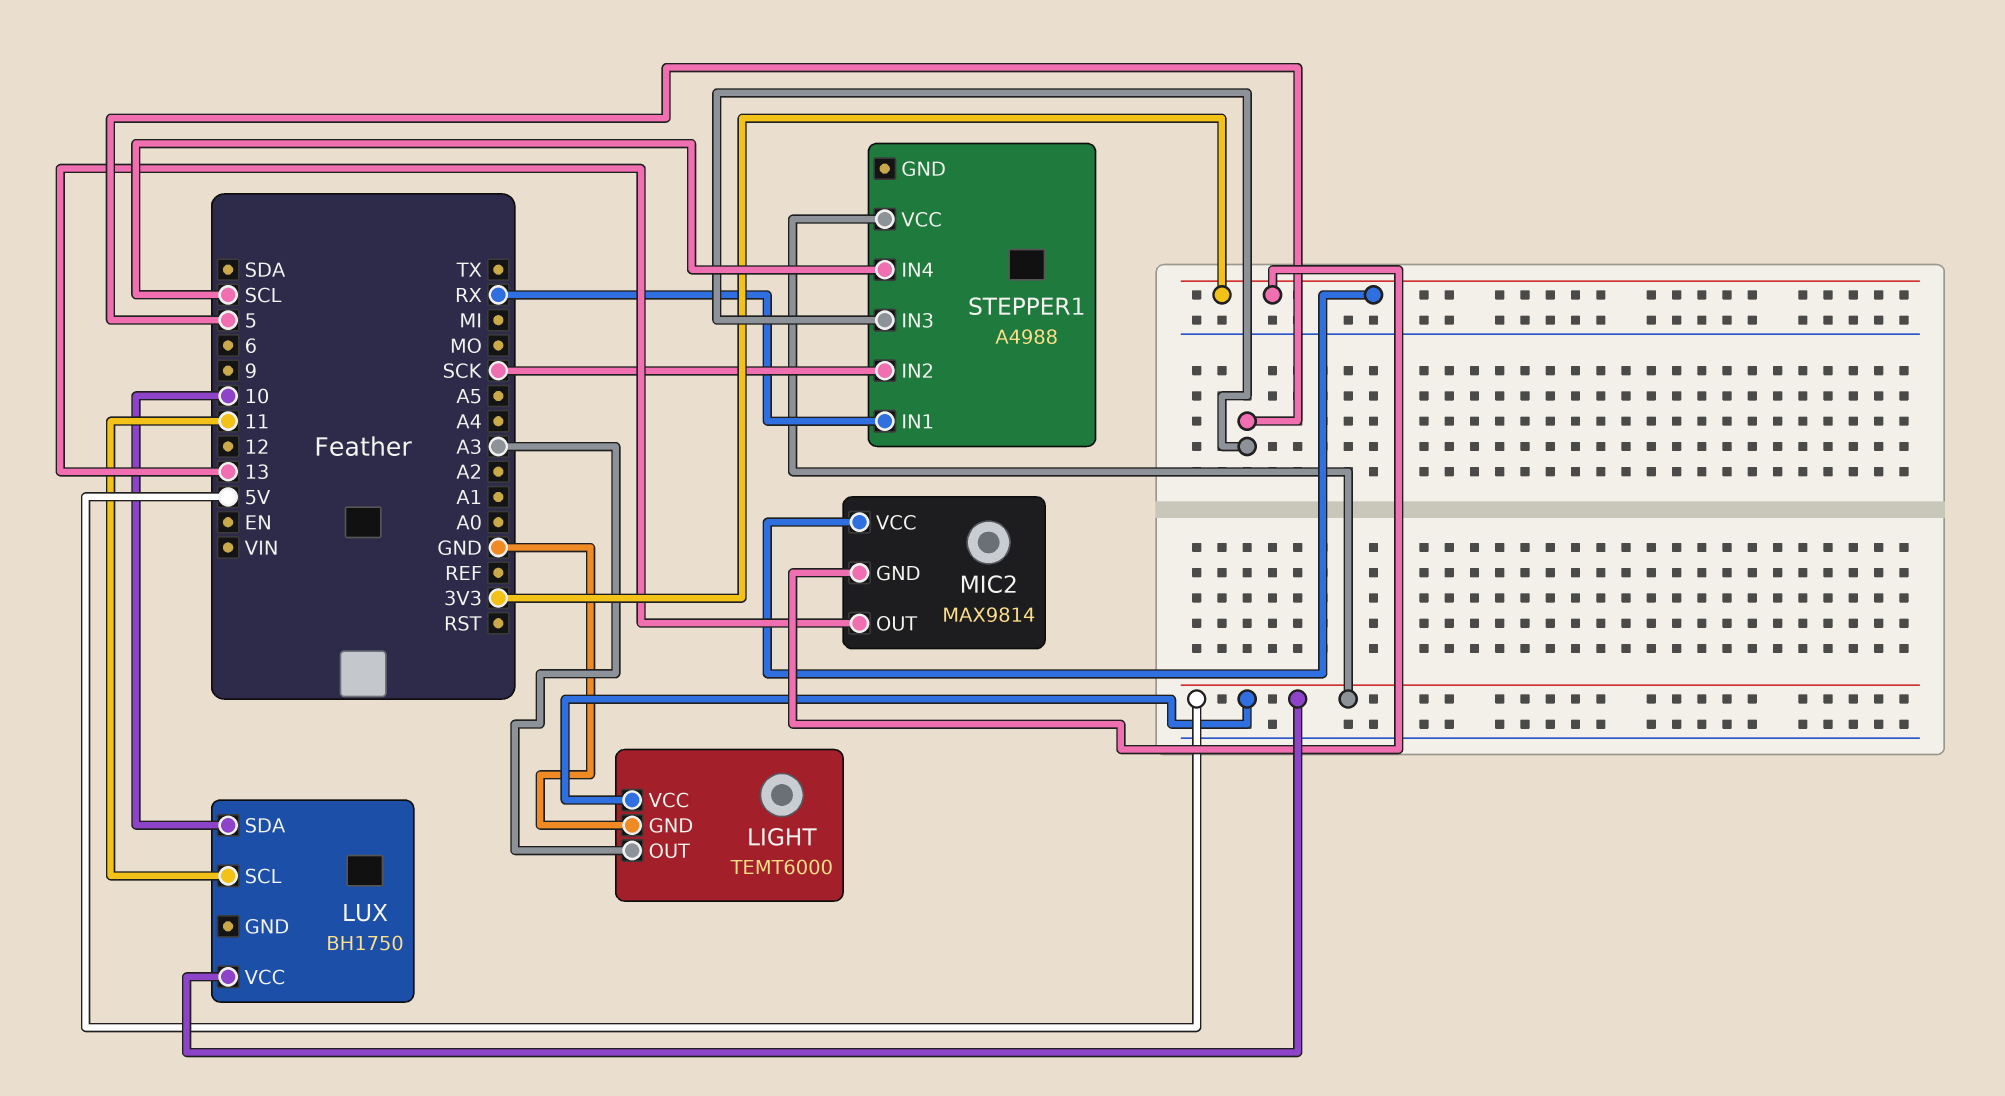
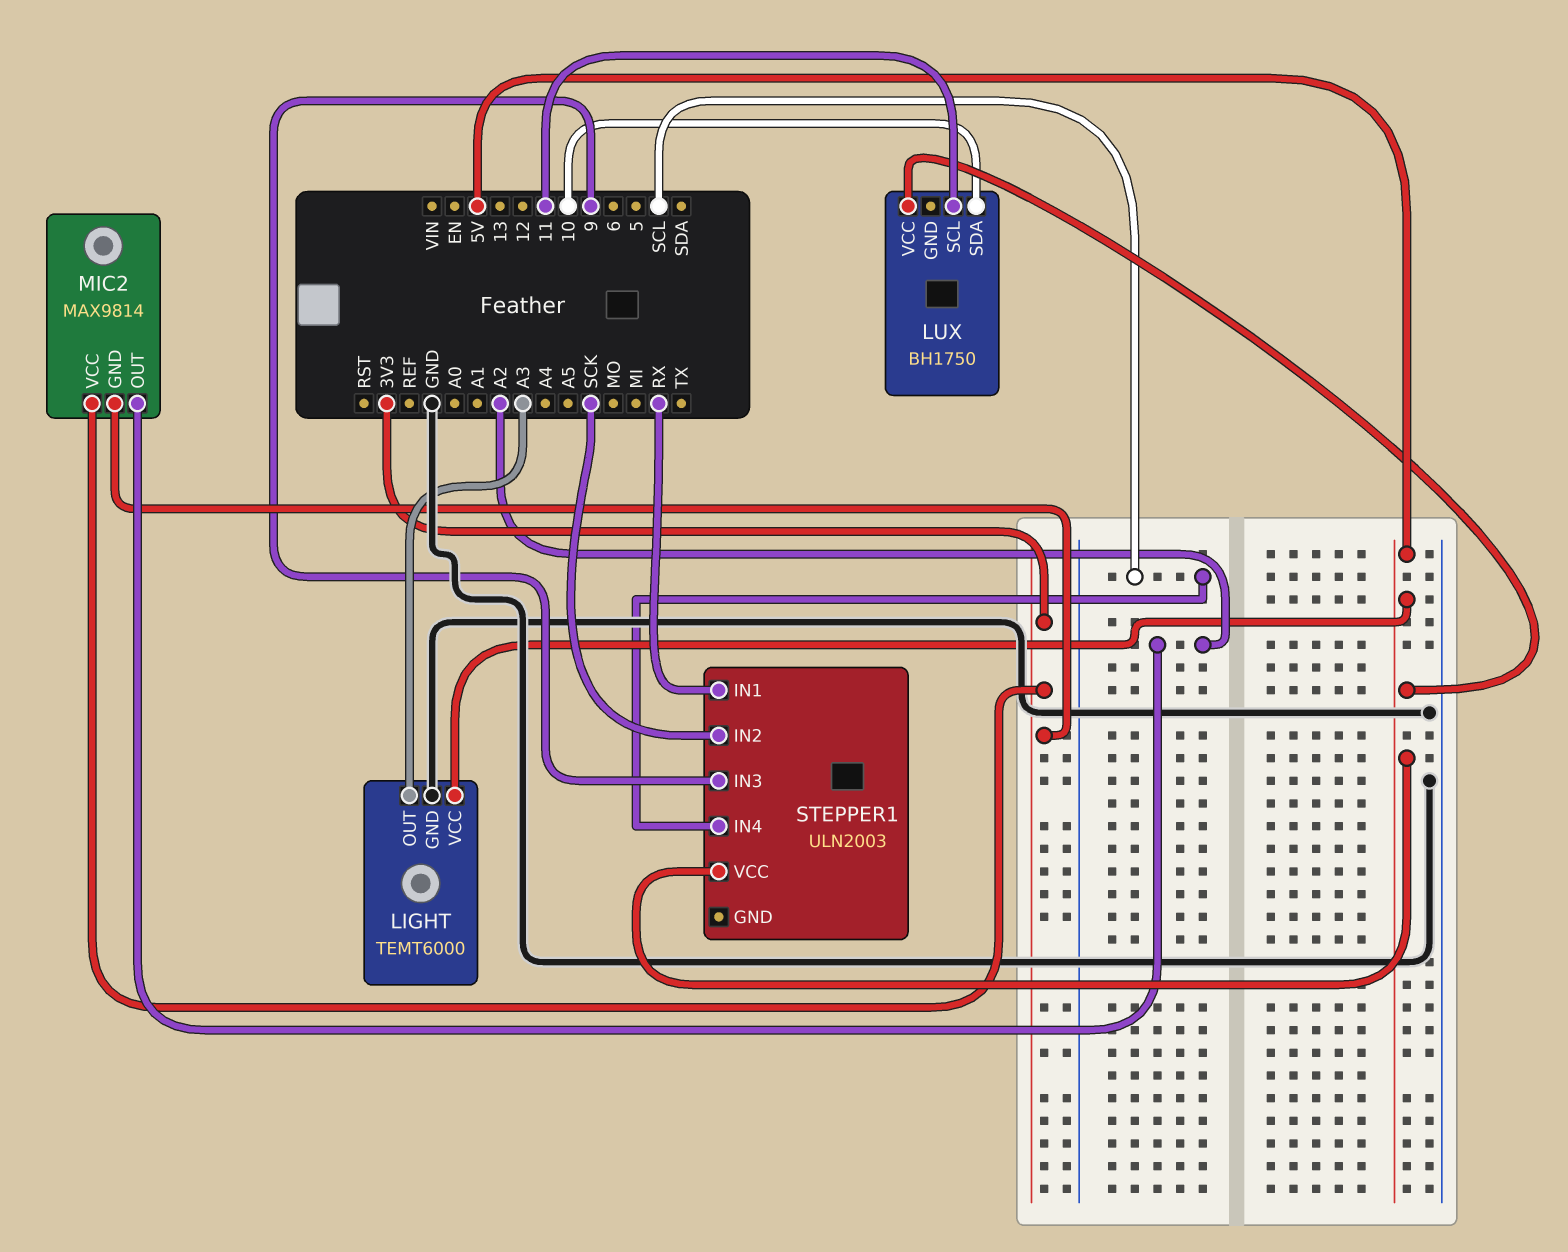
MIC2 pin OUT: 13 -> A2
STEPPER1: A4988 -> ULN2003
STEPPER1 pin IN3: 5 -> 9

